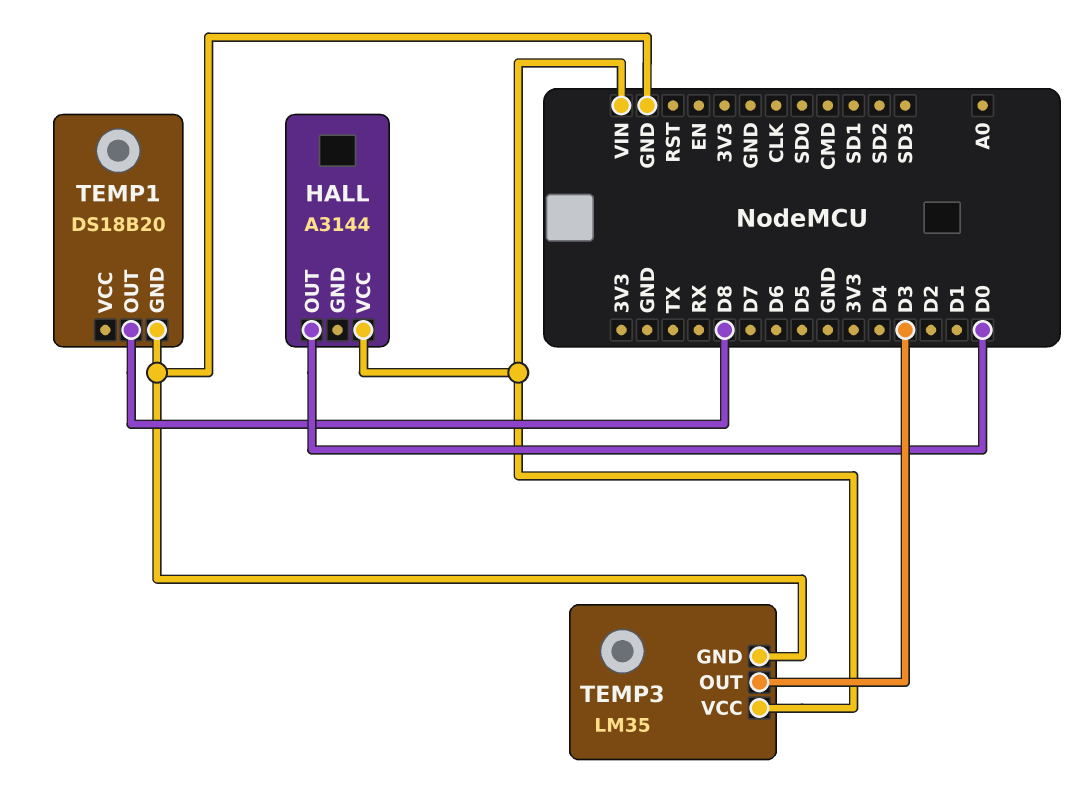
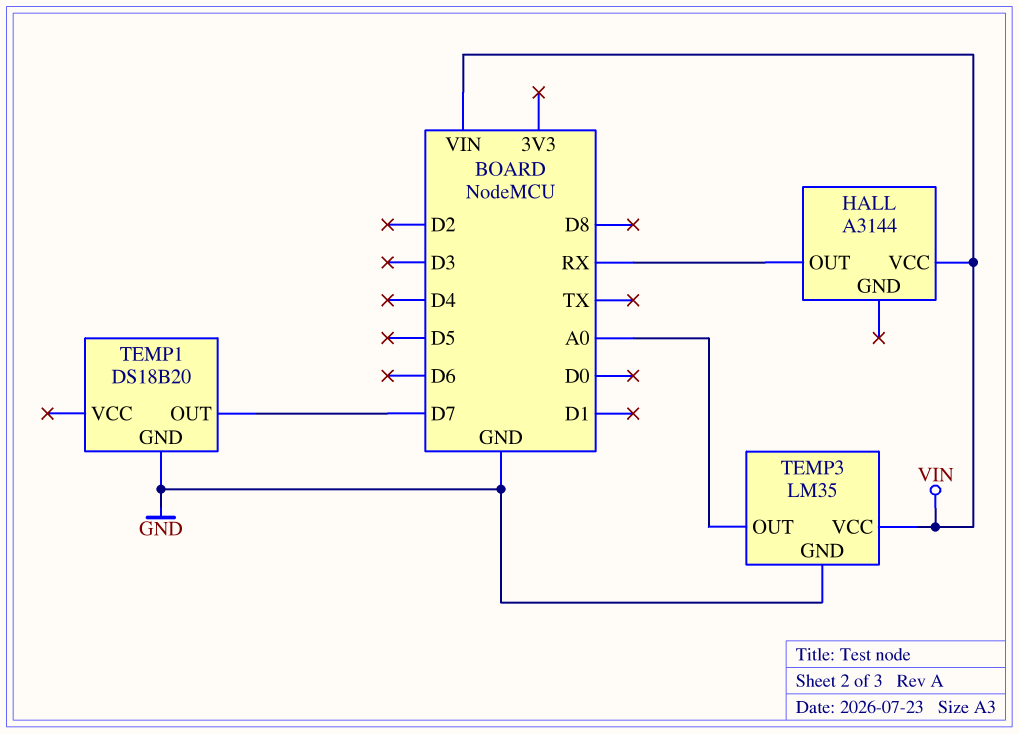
HALL pin OUT: D0 -> RX
TEMP1 pin OUT: D8 -> D7
TEMP3 pin OUT: D3 -> A0

